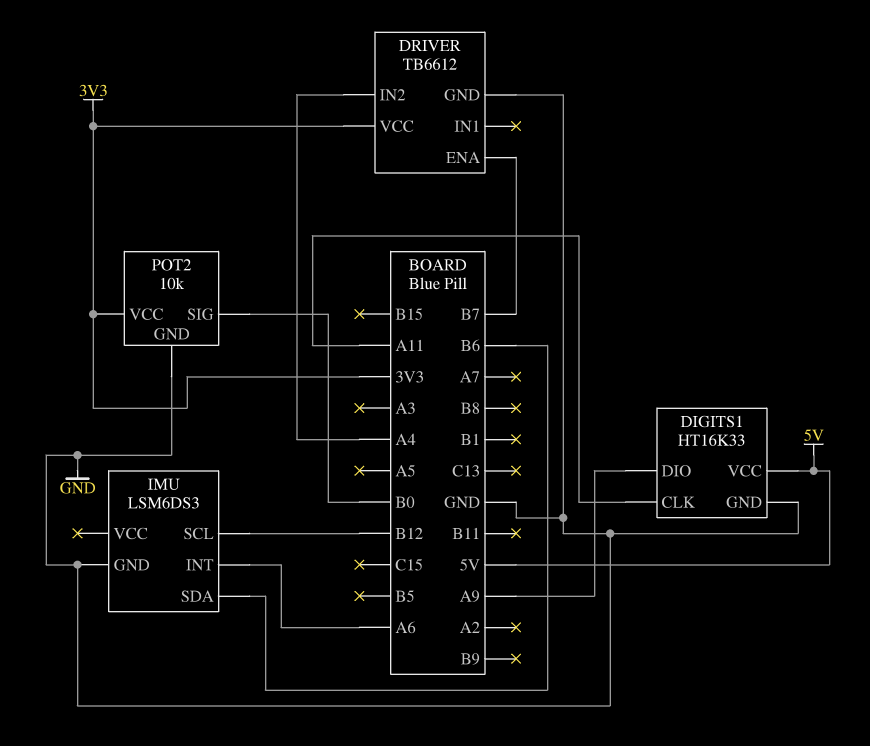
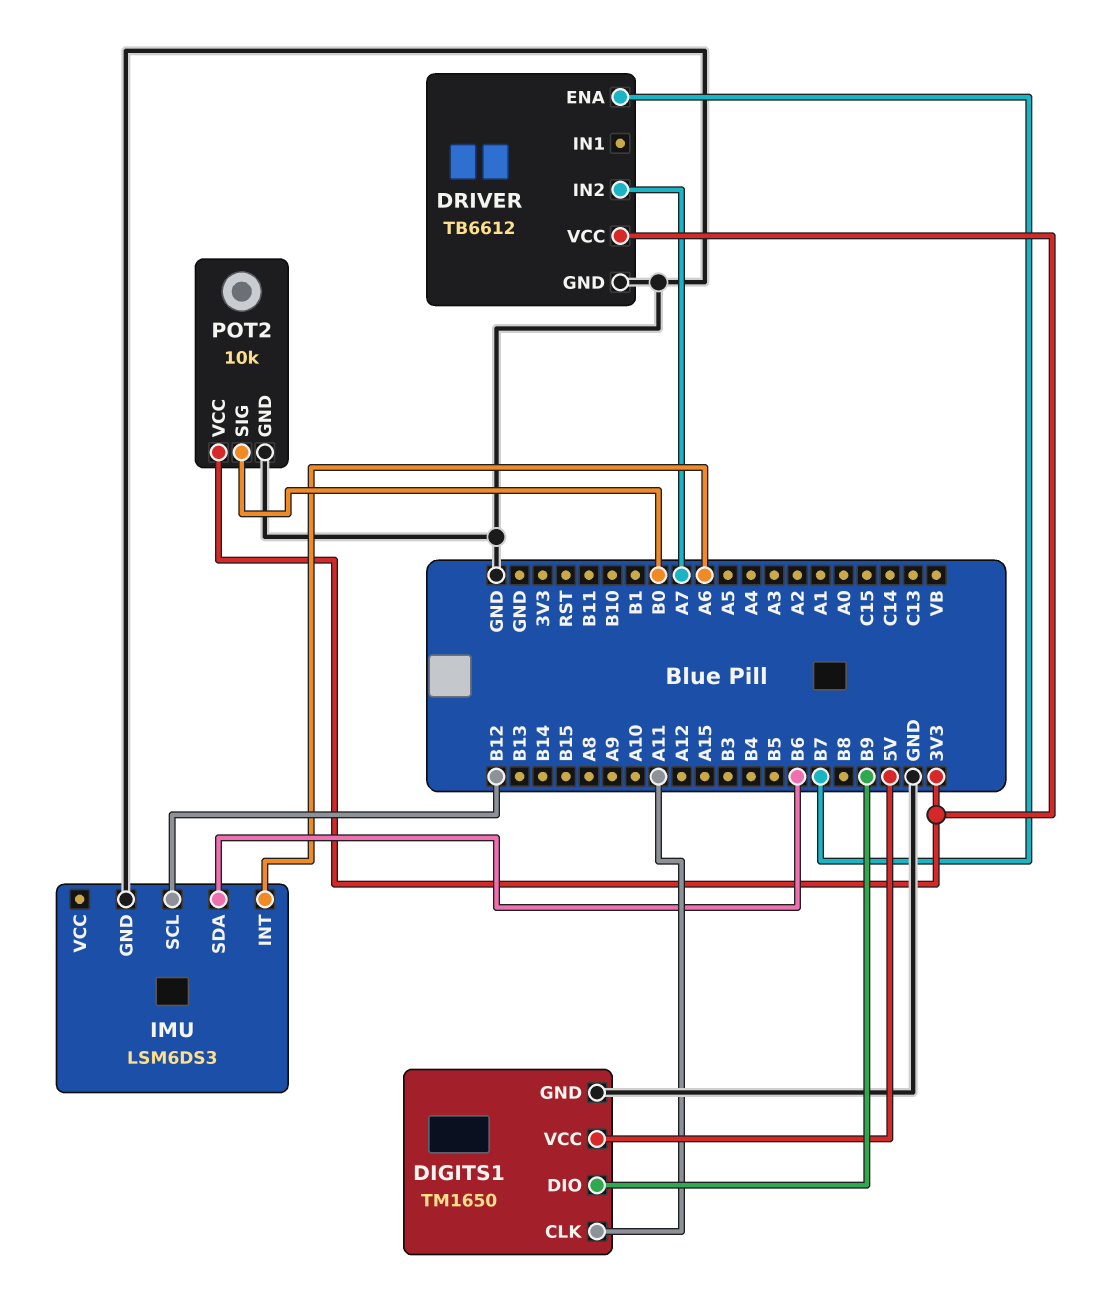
DIGITS1: HT16K33 -> TM1650
DIGITS1 pin DIO: A9 -> B9
DRIVER pin IN2: A4 -> A7

